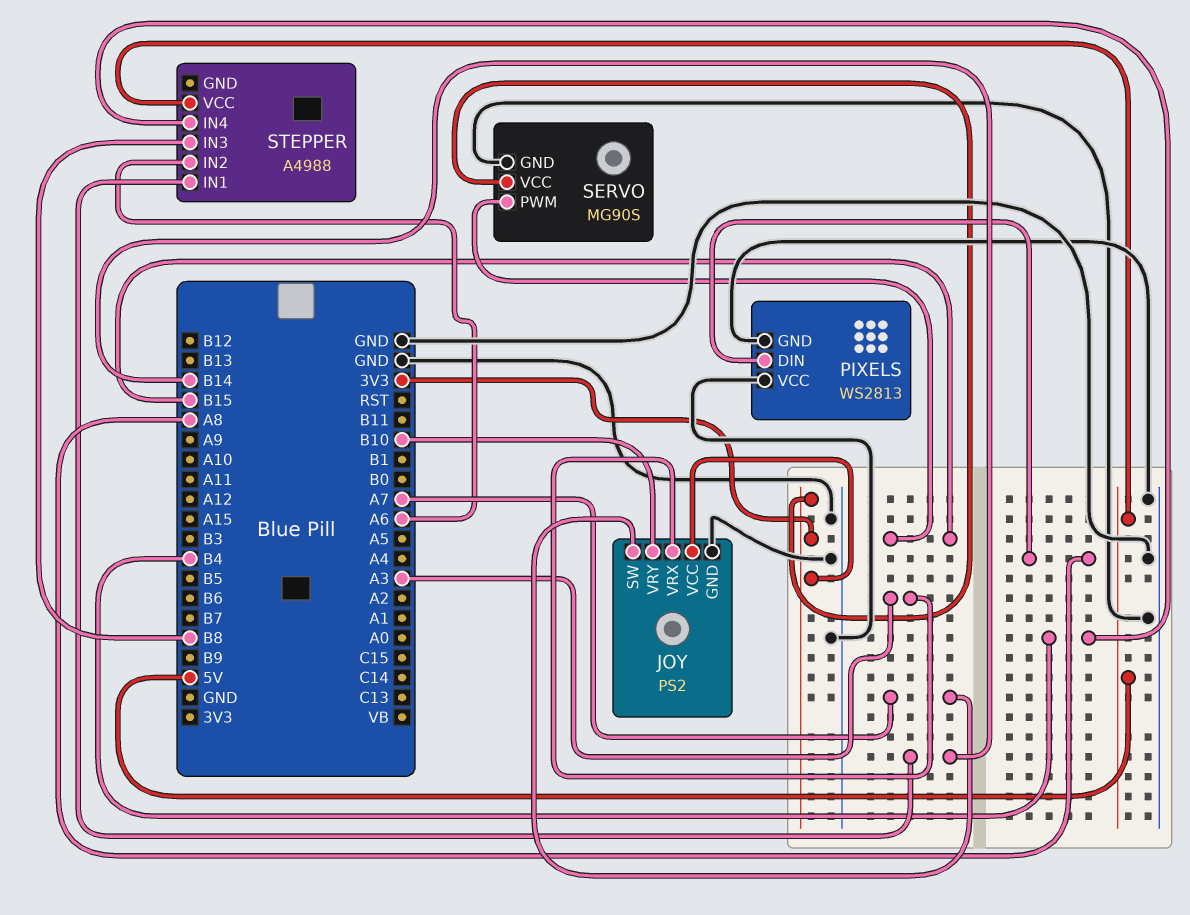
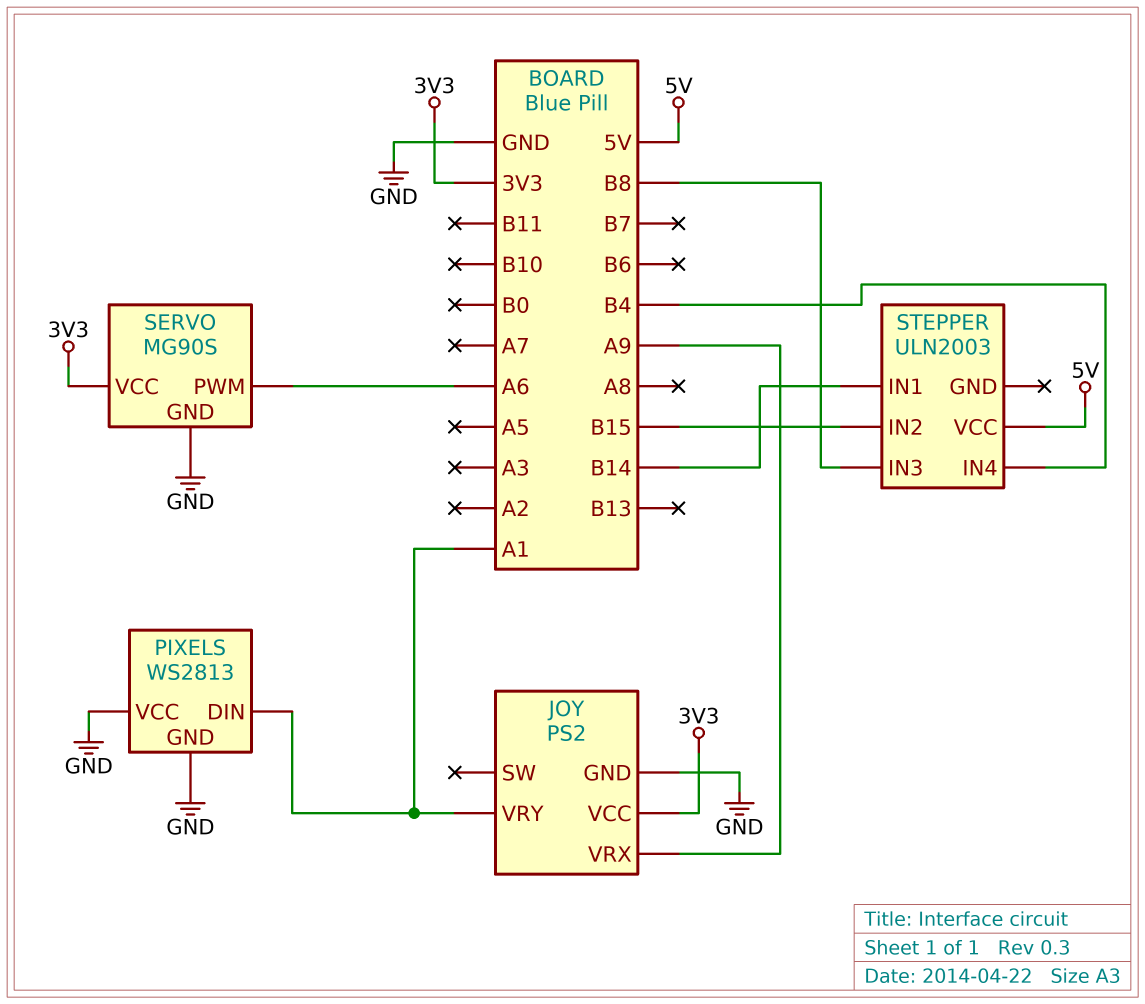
JOY pin SW: A7 -> none
JOY pin VRX: A3 -> A9
JOY pin VRY: B10 -> A1
PIXELS pin DIN: A8 -> A1
SERVO pin PWM: B15 -> A6
STEPPER: A4988 -> ULN2003
STEPPER pin IN2: A6 -> B15

